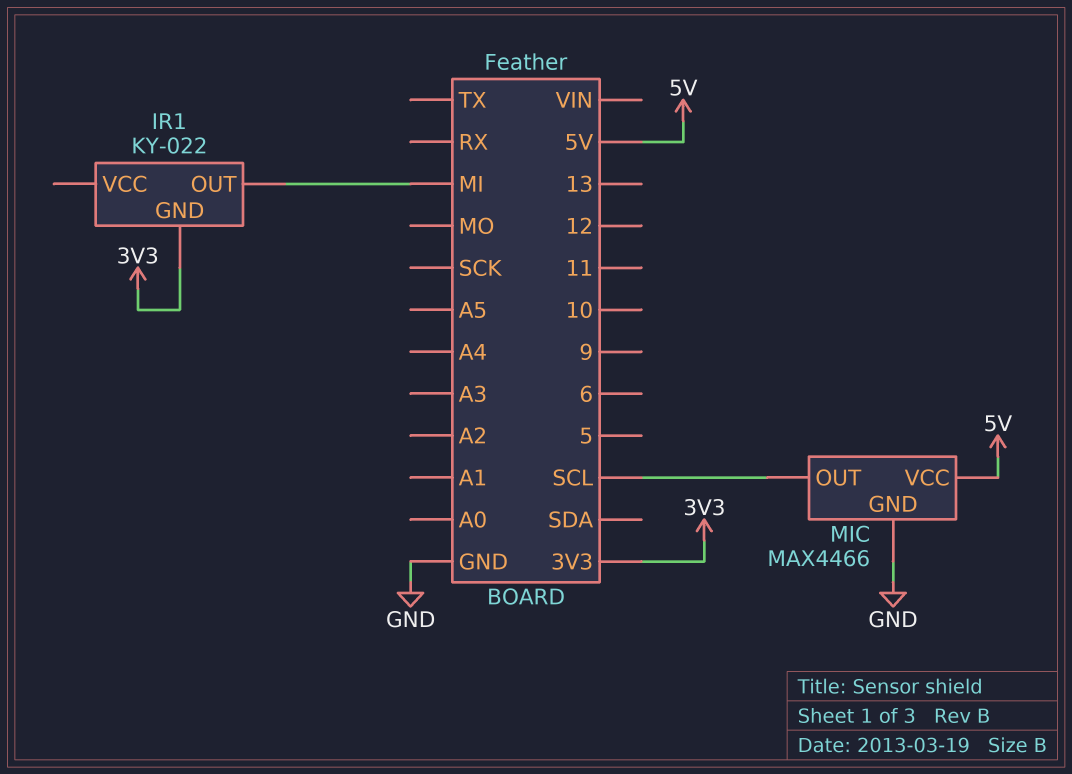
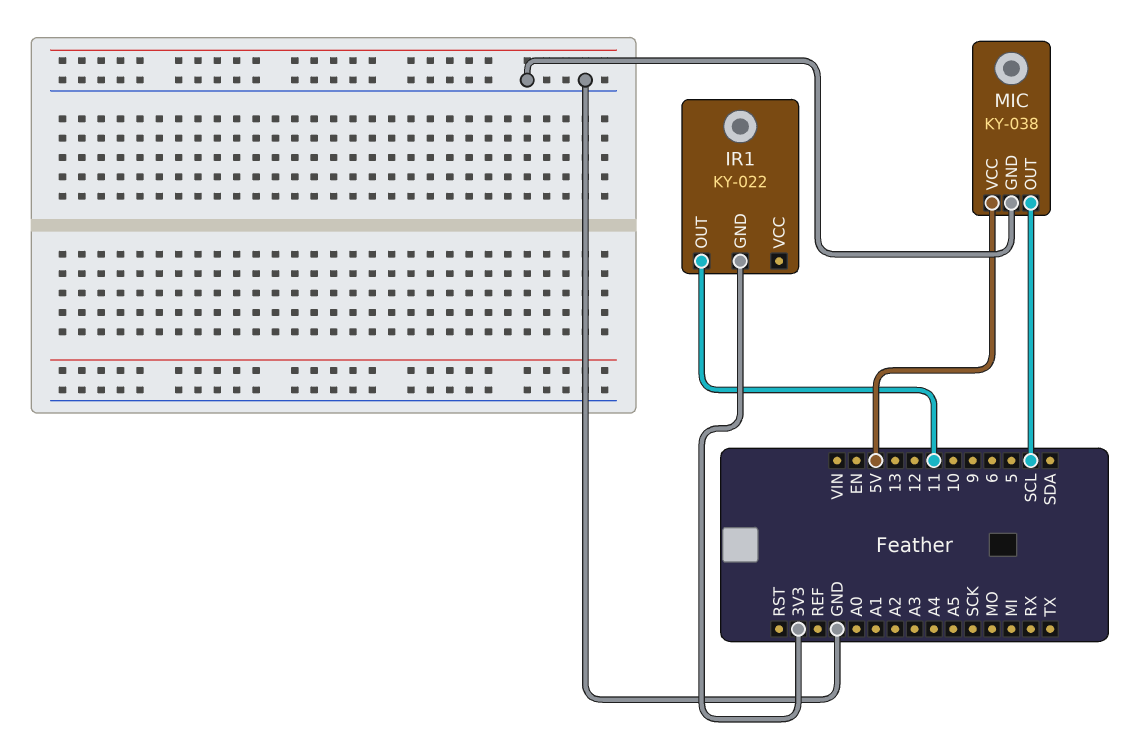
IR1 pin OUT: MI -> 11
MIC: MAX4466 -> KY-038

